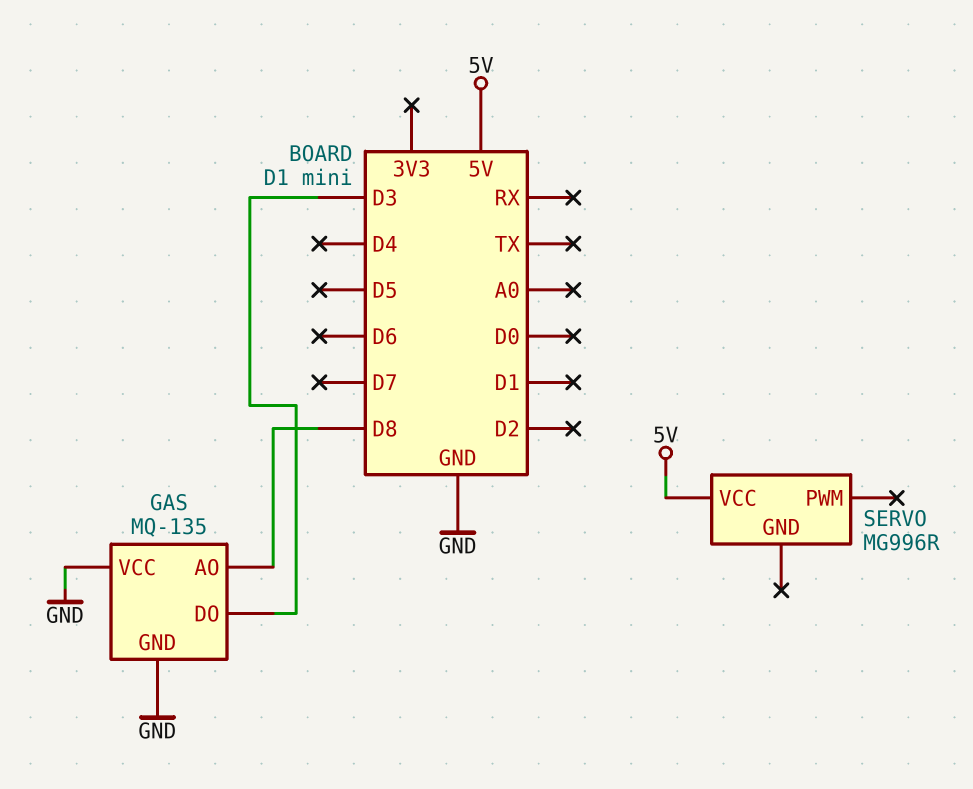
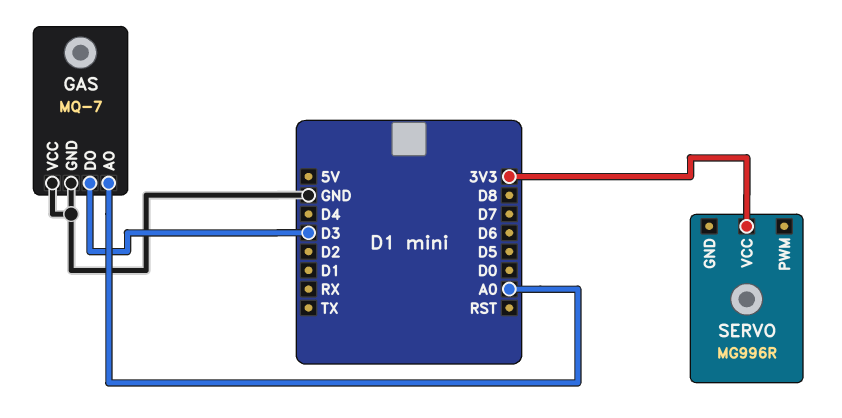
GAS: MQ-135 -> MQ-7
GAS pin AO: D8 -> A0
SERVO pin VCC: 5V -> 3V3

